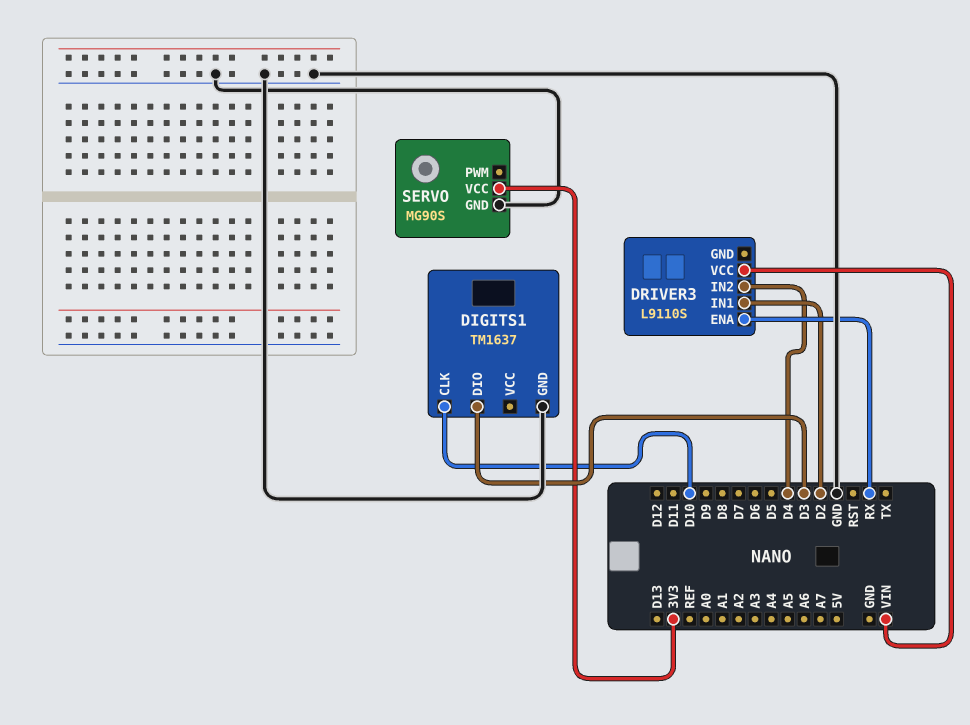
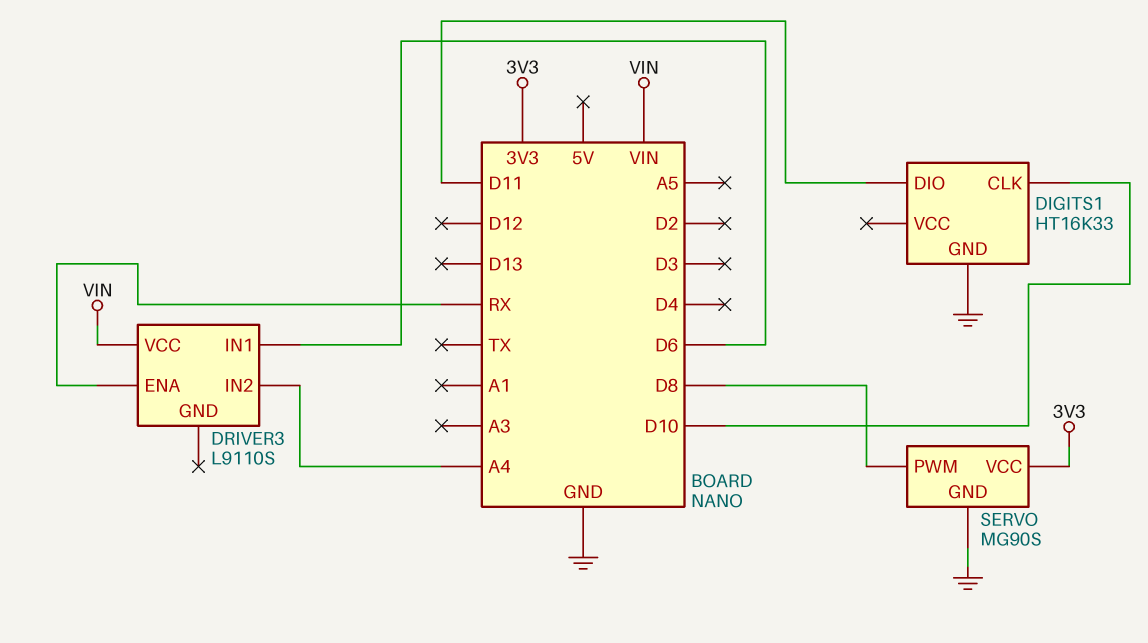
DIGITS1: TM1637 -> HT16K33
DIGITS1 pin DIO: D3 -> D11
DRIVER3 pin IN1: D2 -> D6
DRIVER3 pin IN2: D4 -> A4
SERVO pin PWM: none -> D8

